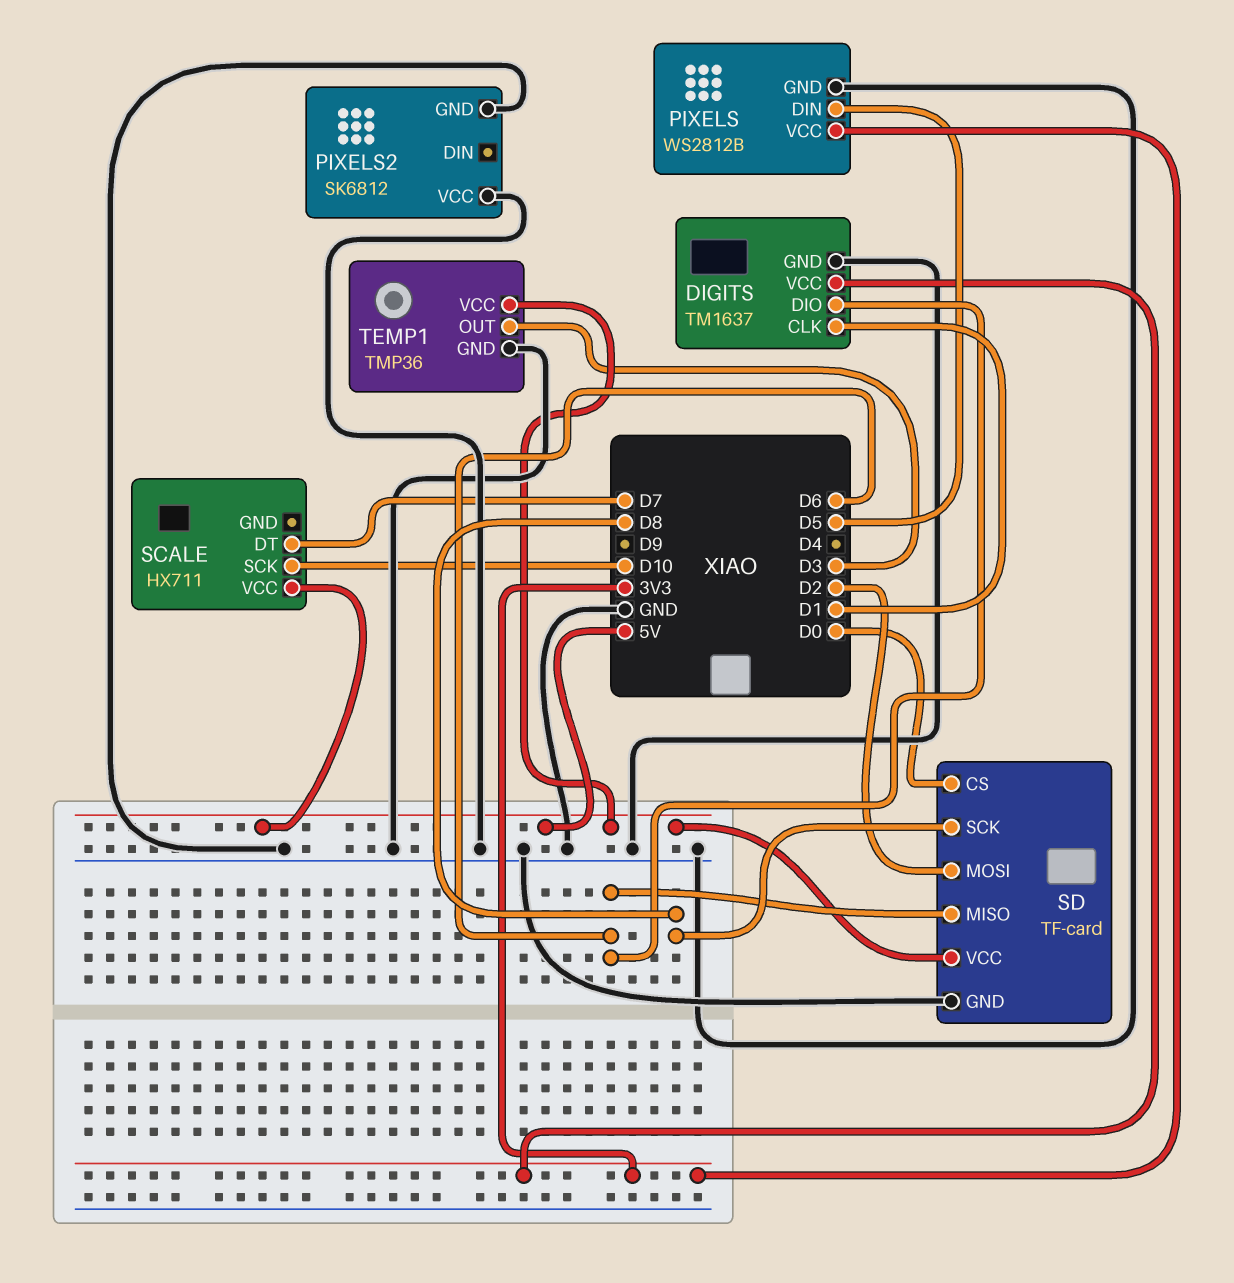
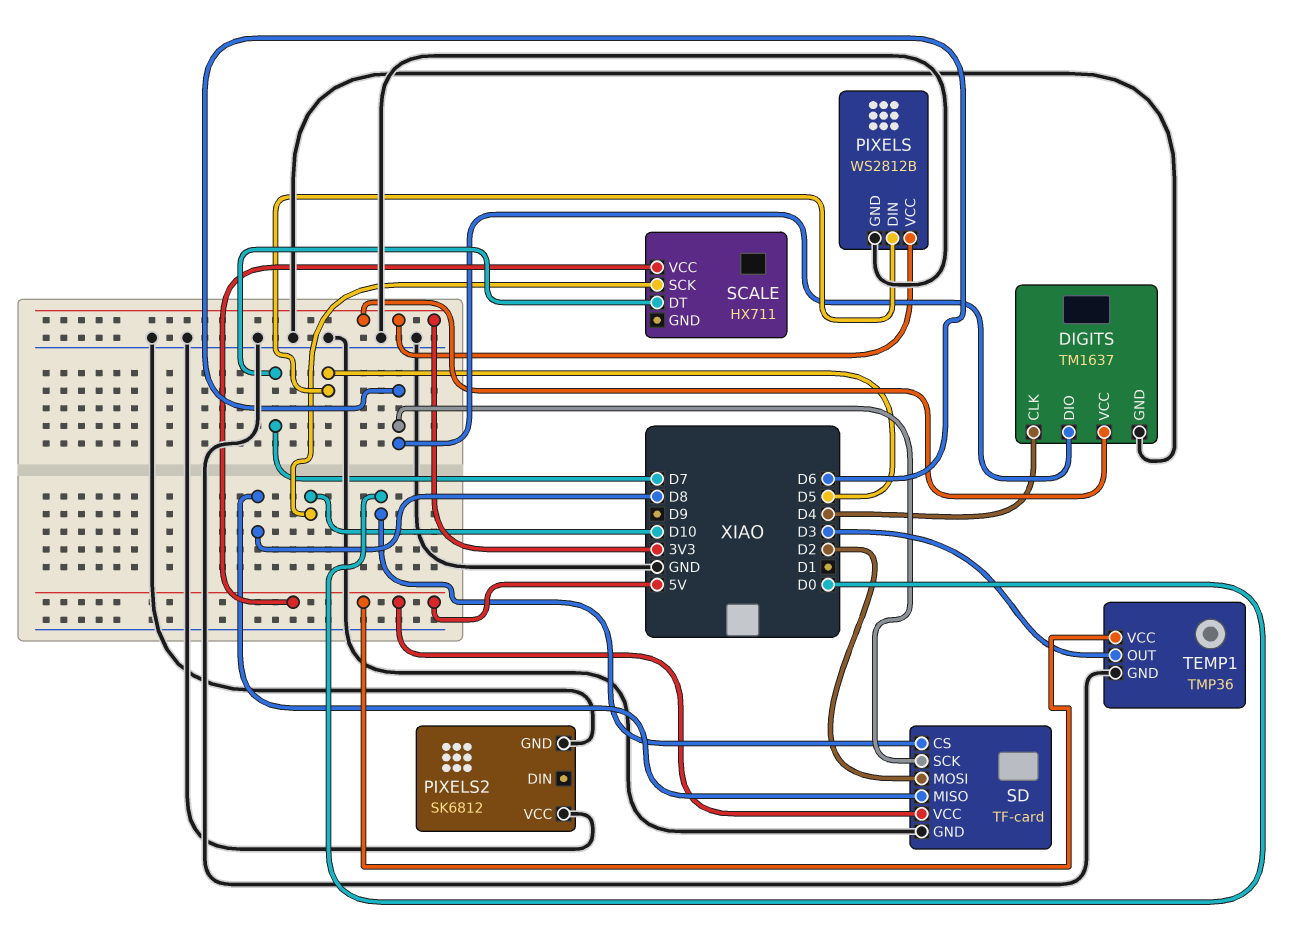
DIGITS pin CLK: D1 -> D4
SD pin MISO: D6 -> D8
SD pin SCK: D8 -> D6

